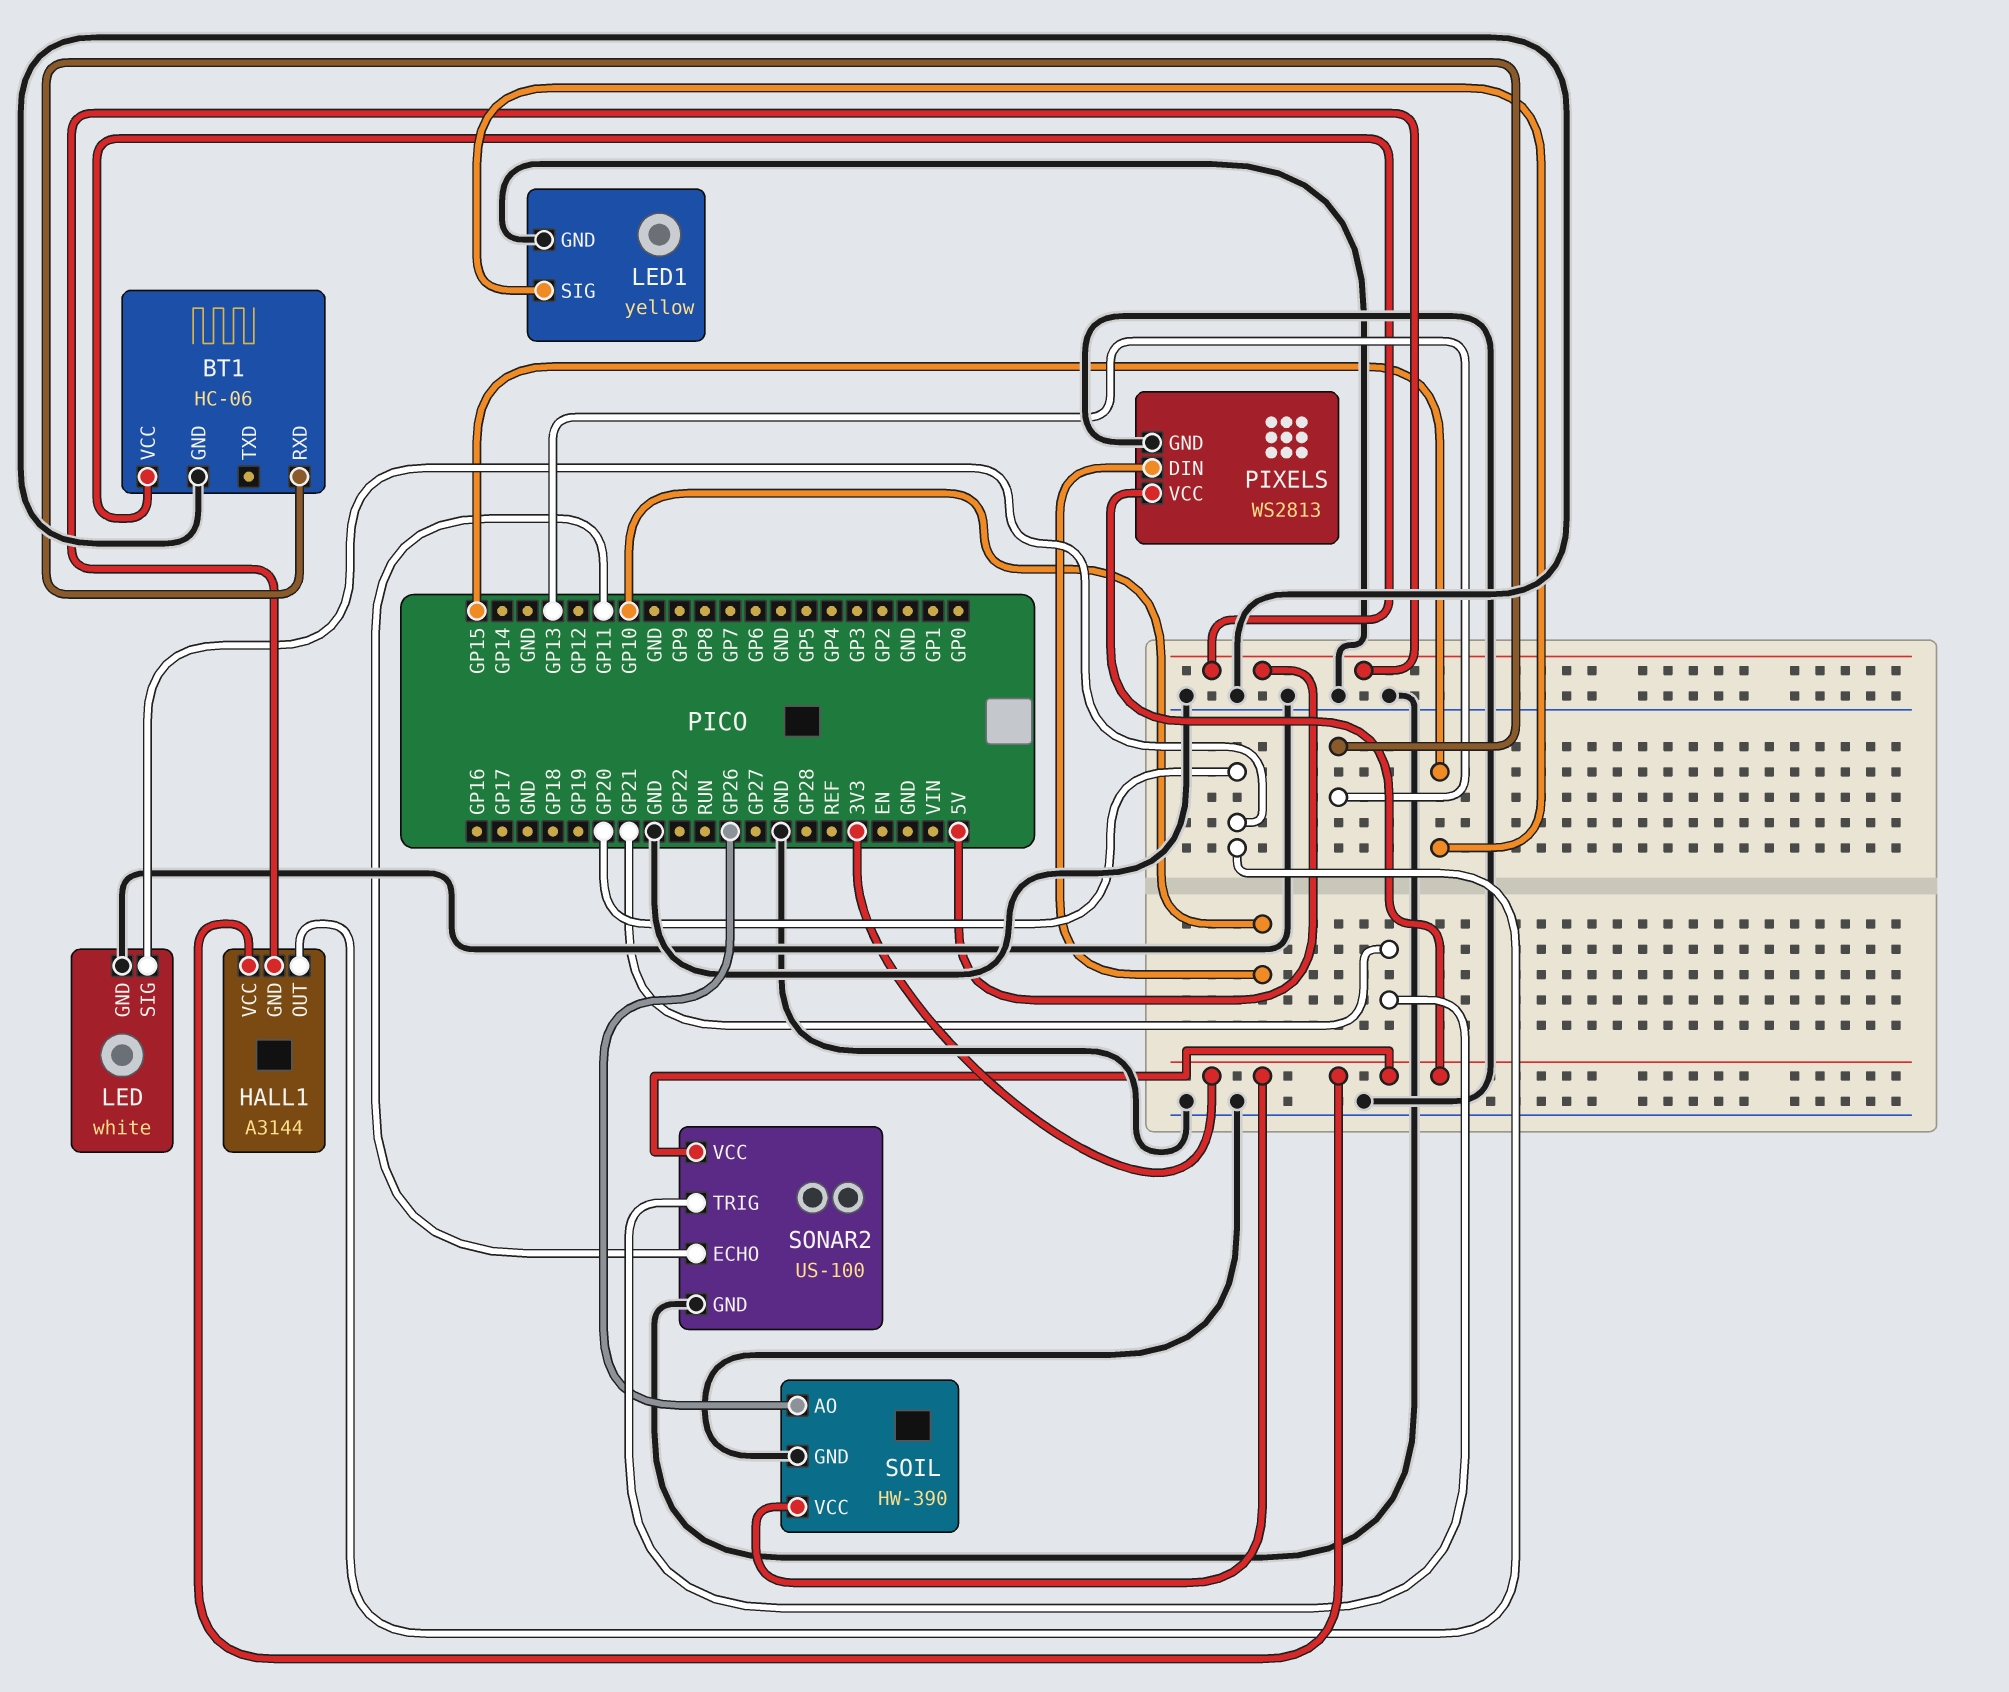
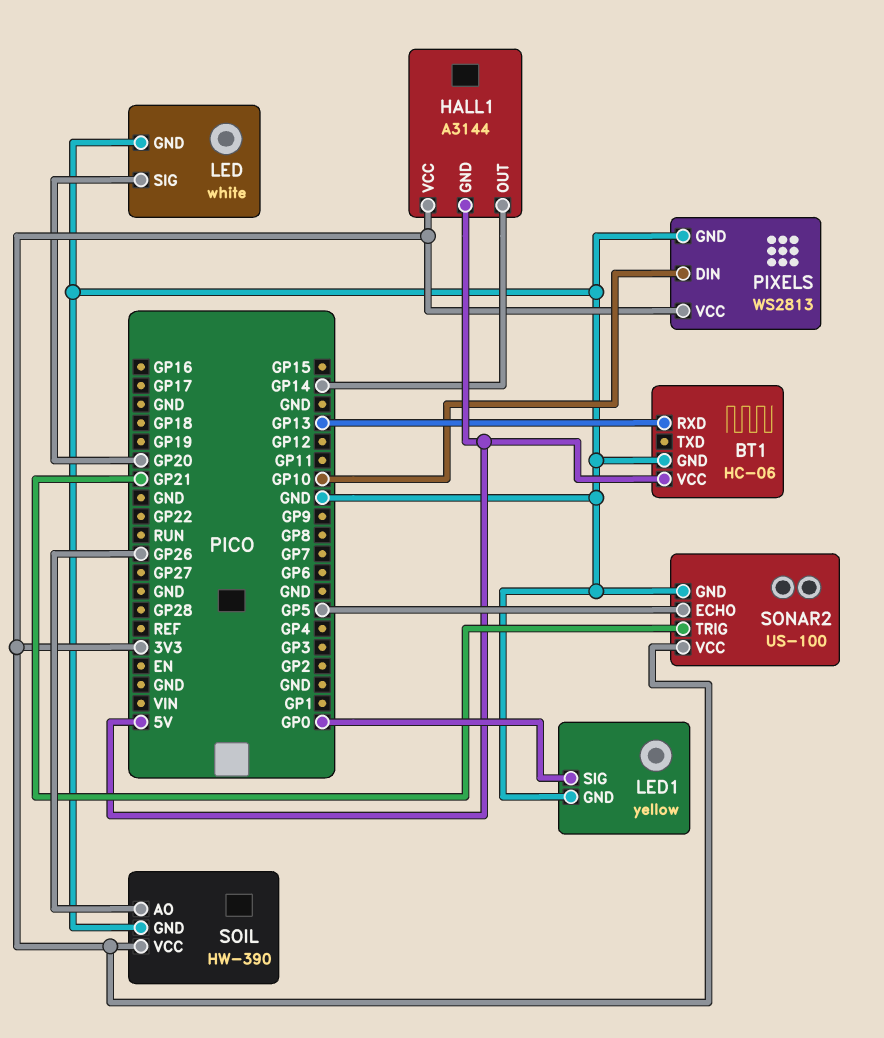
HALL1 pin OUT: GP20 -> GP14
LED1 pin SIG: GP15 -> GP0
SONAR2 pin ECHO: GP11 -> GP5

